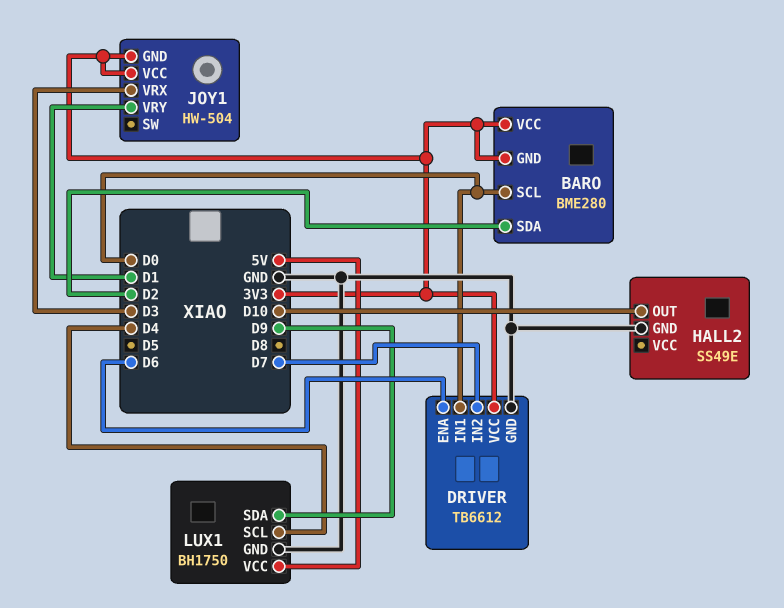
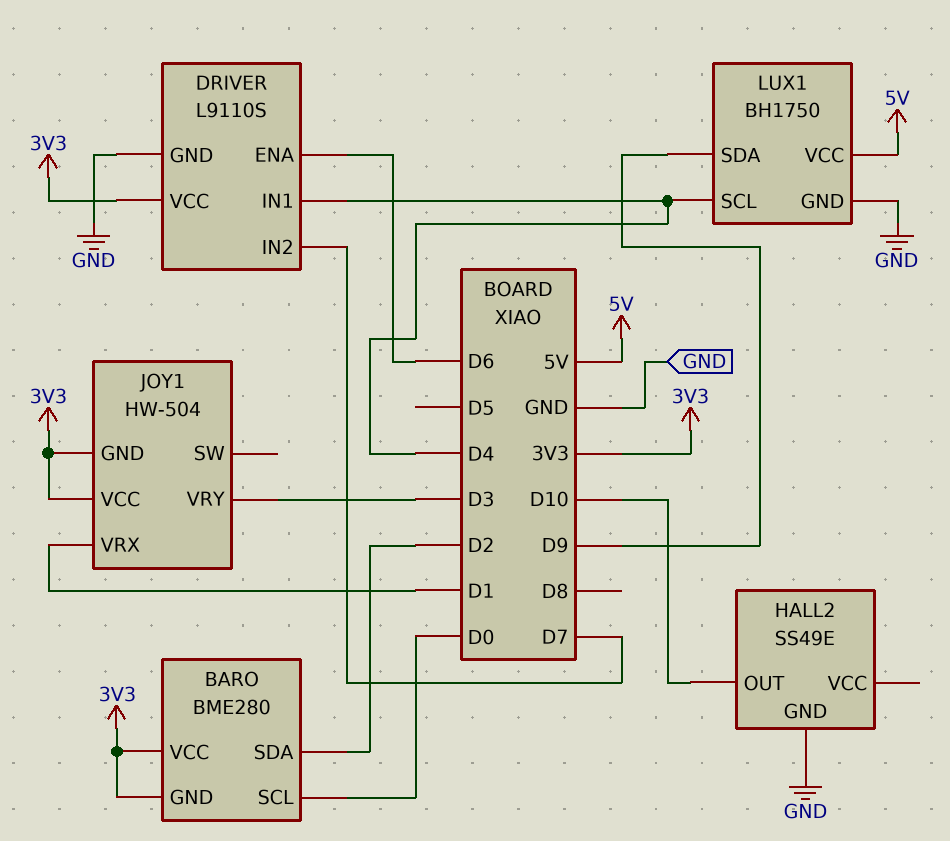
DRIVER: TB6612 -> L9110S
DRIVER pin IN1: D0 -> D4
JOY1 pin VRX: D3 -> D1
JOY1 pin VRY: D1 -> D3

